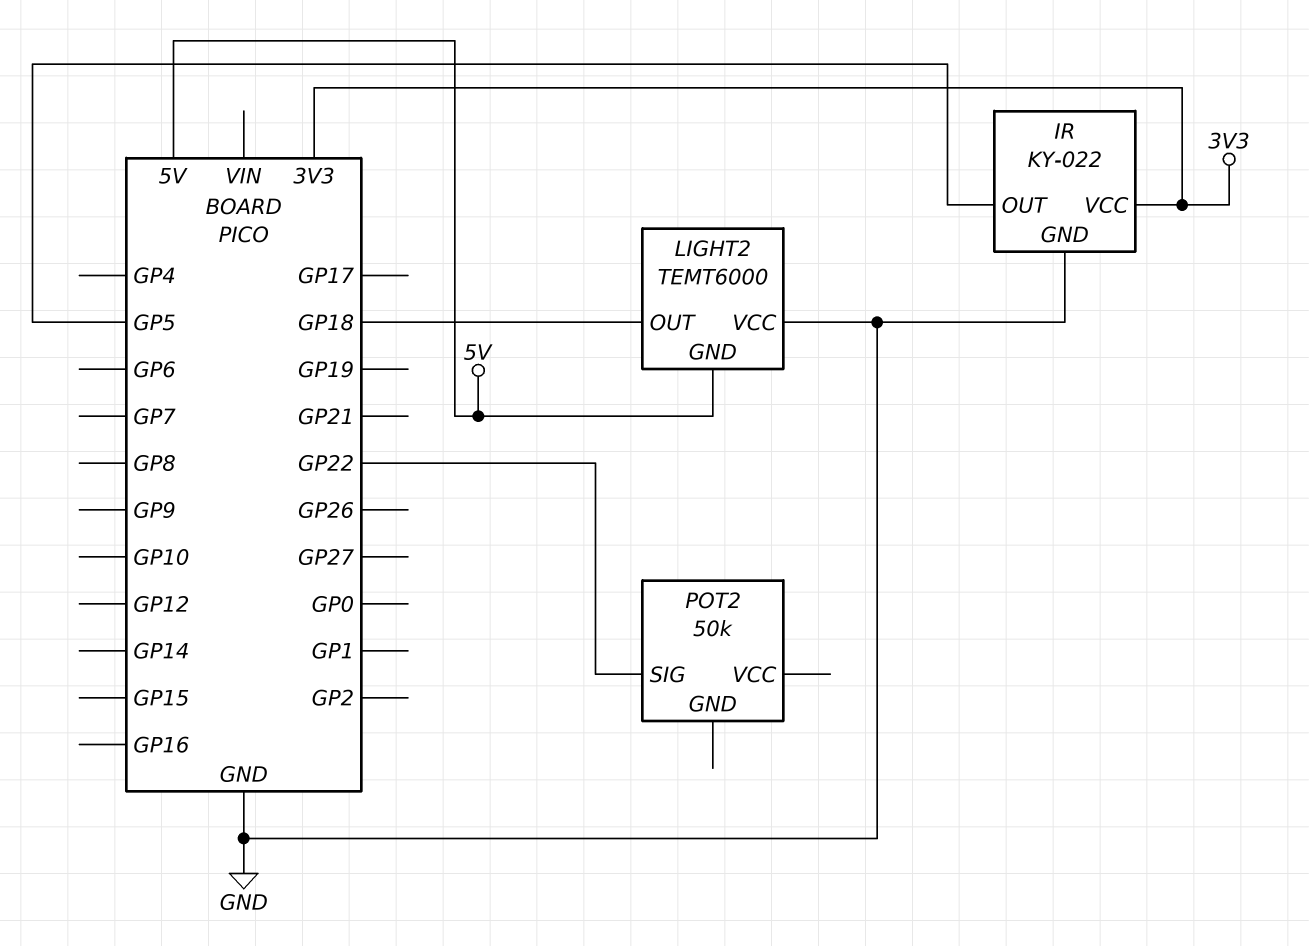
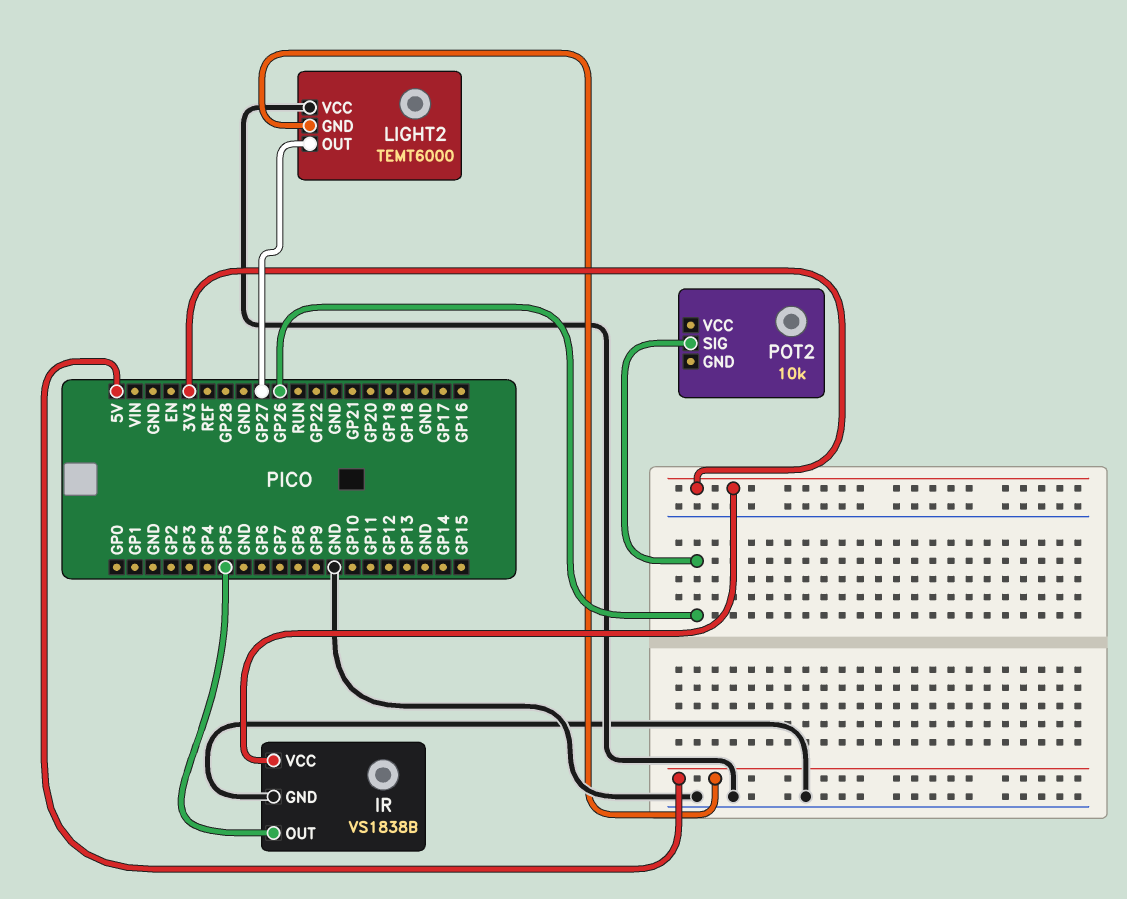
IR: KY-022 -> VS1838B
LIGHT2 pin OUT: GP18 -> GP27
POT2: 50k -> 10k
POT2 pin SIG: GP22 -> GP26

